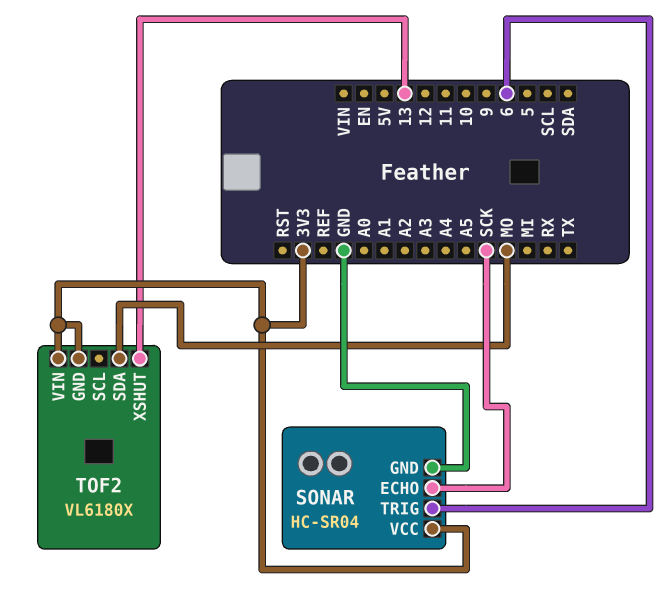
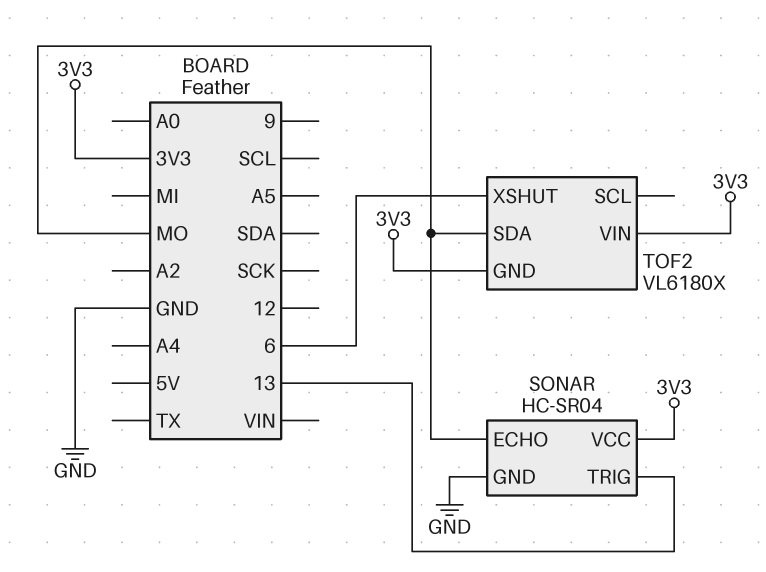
SONAR pin ECHO: SCK -> MO
SONAR pin TRIG: 6 -> 13
TOF2 pin XSHUT: 13 -> 6

